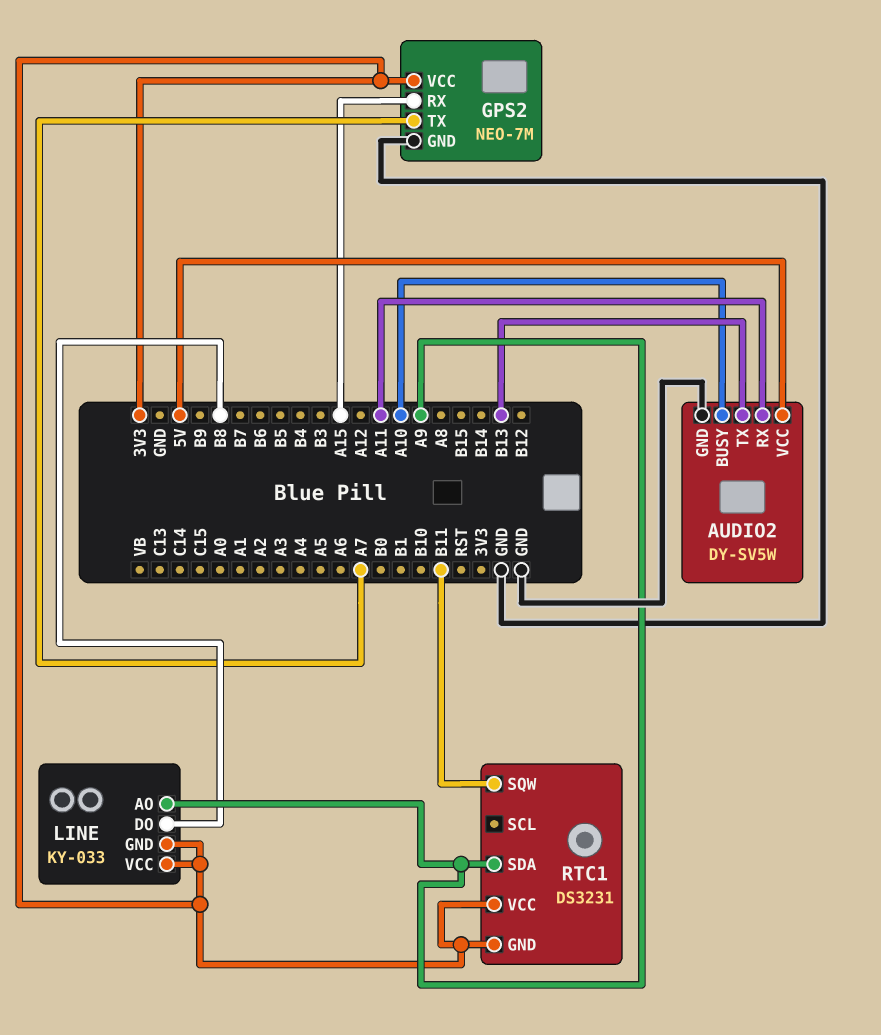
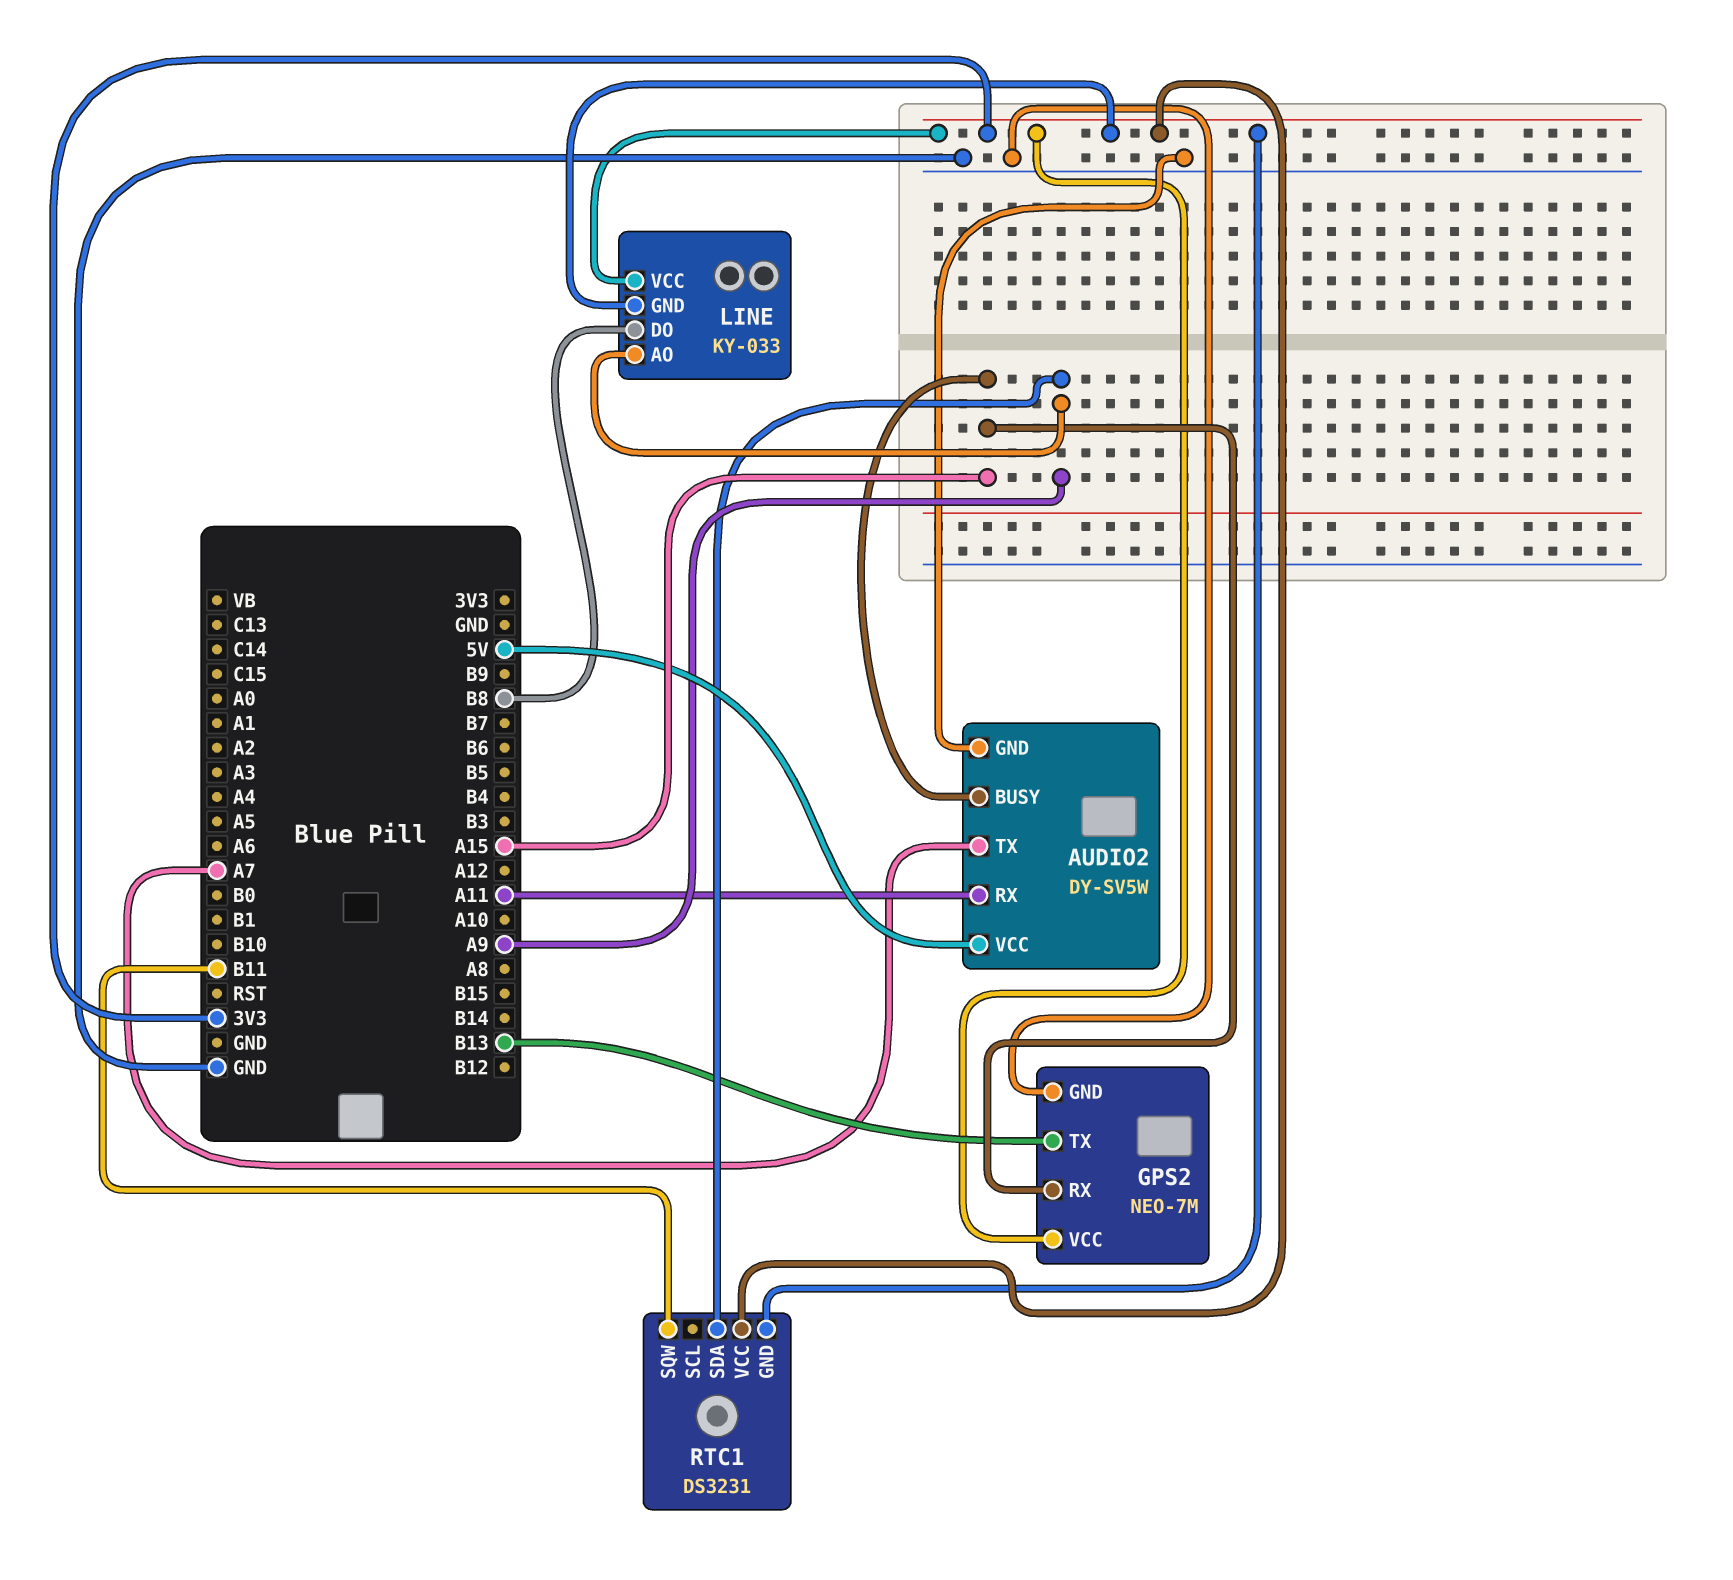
AUDIO2 pin BUSY: A10 -> A15
AUDIO2 pin TX: B13 -> A7
GPS2 pin TX: A7 -> B13

